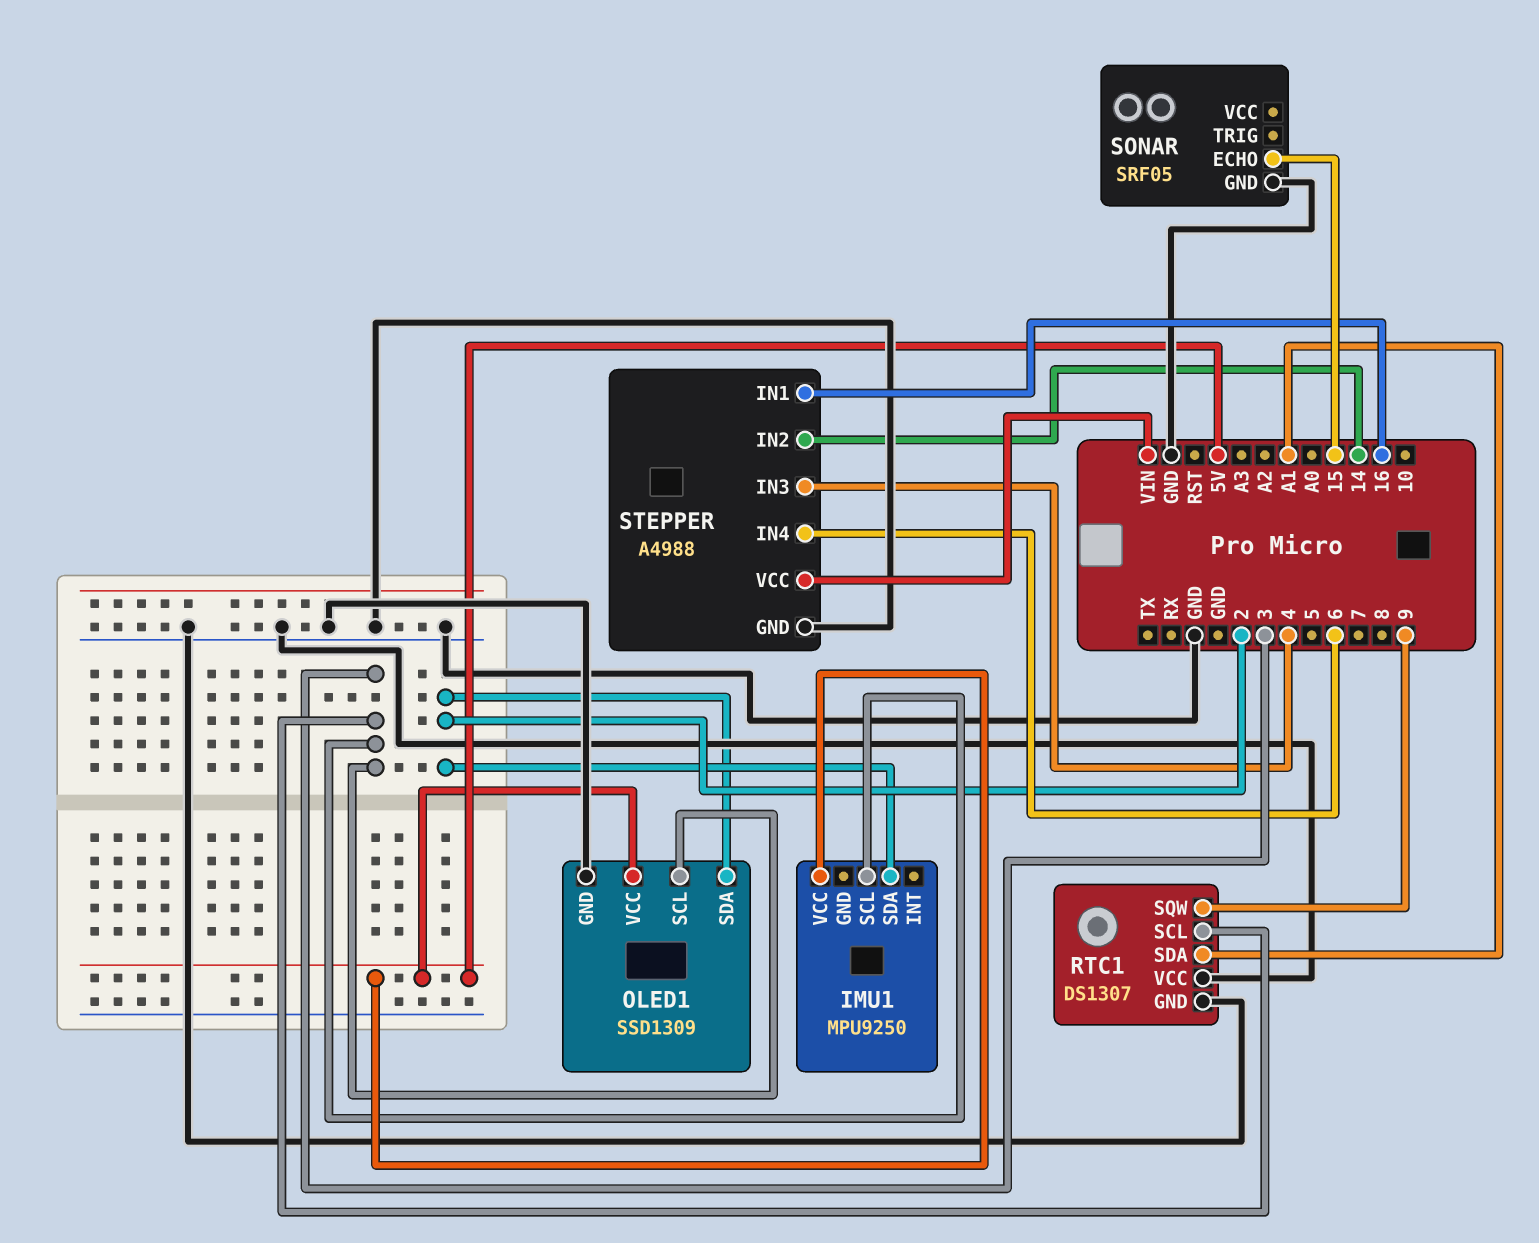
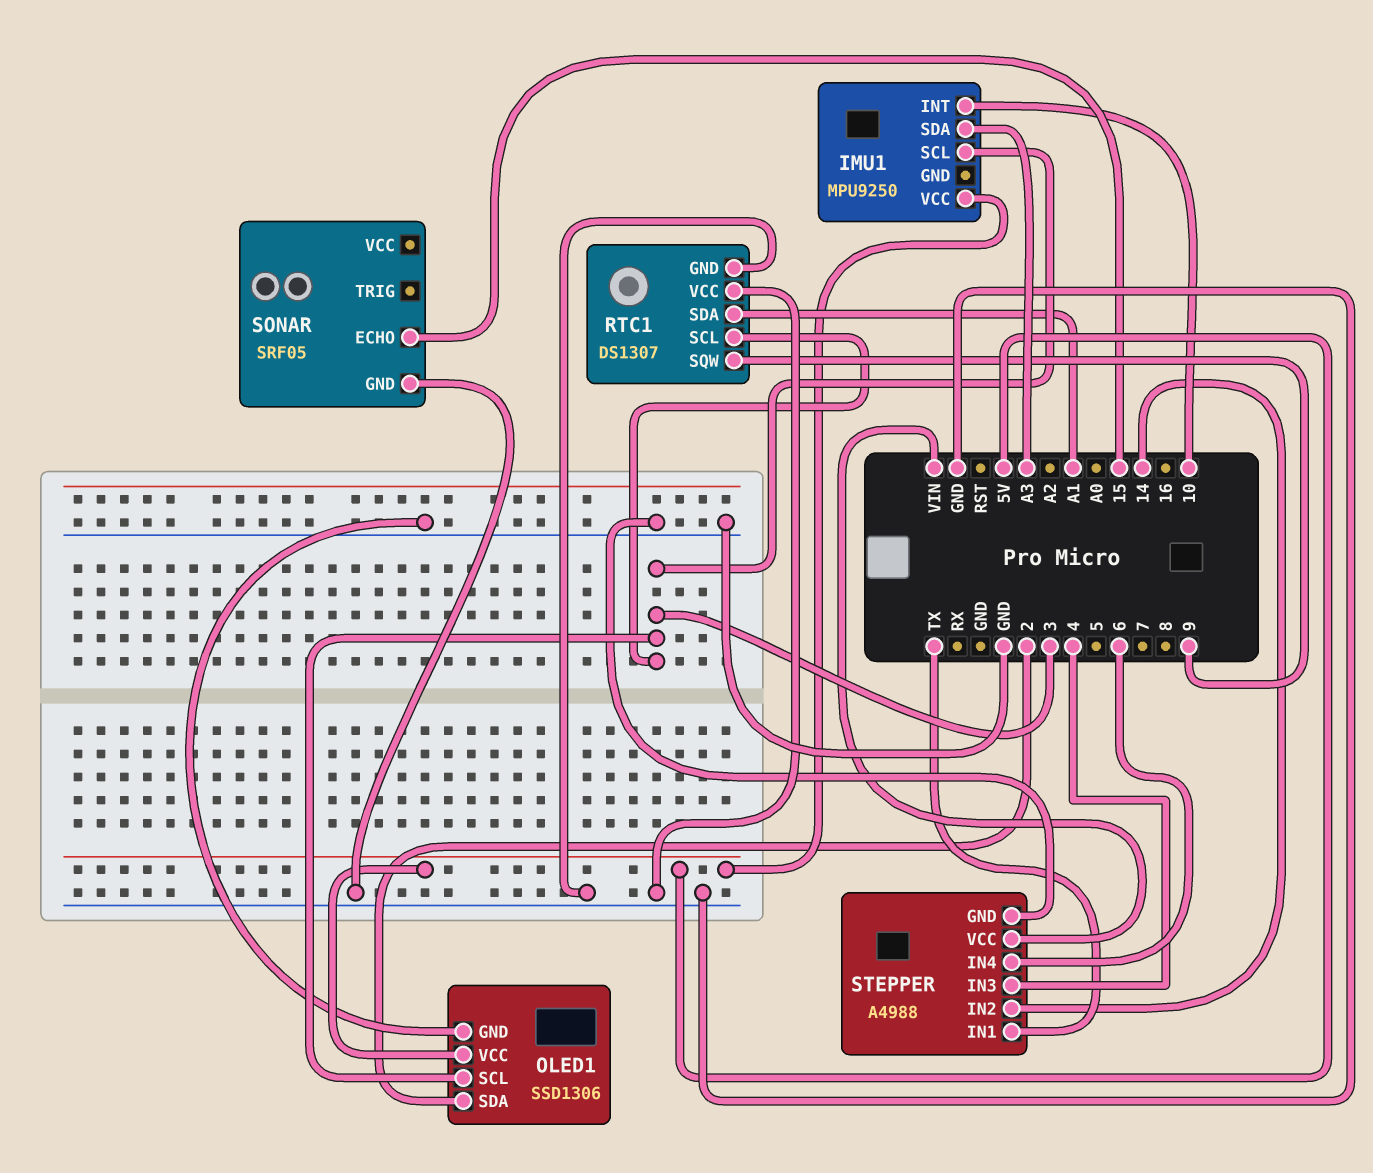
IMU1 pin INT: none -> 10
IMU1 pin SDA: 2 -> A3
OLED1: SSD1309 -> SSD1306
STEPPER pin IN1: 16 -> TX

